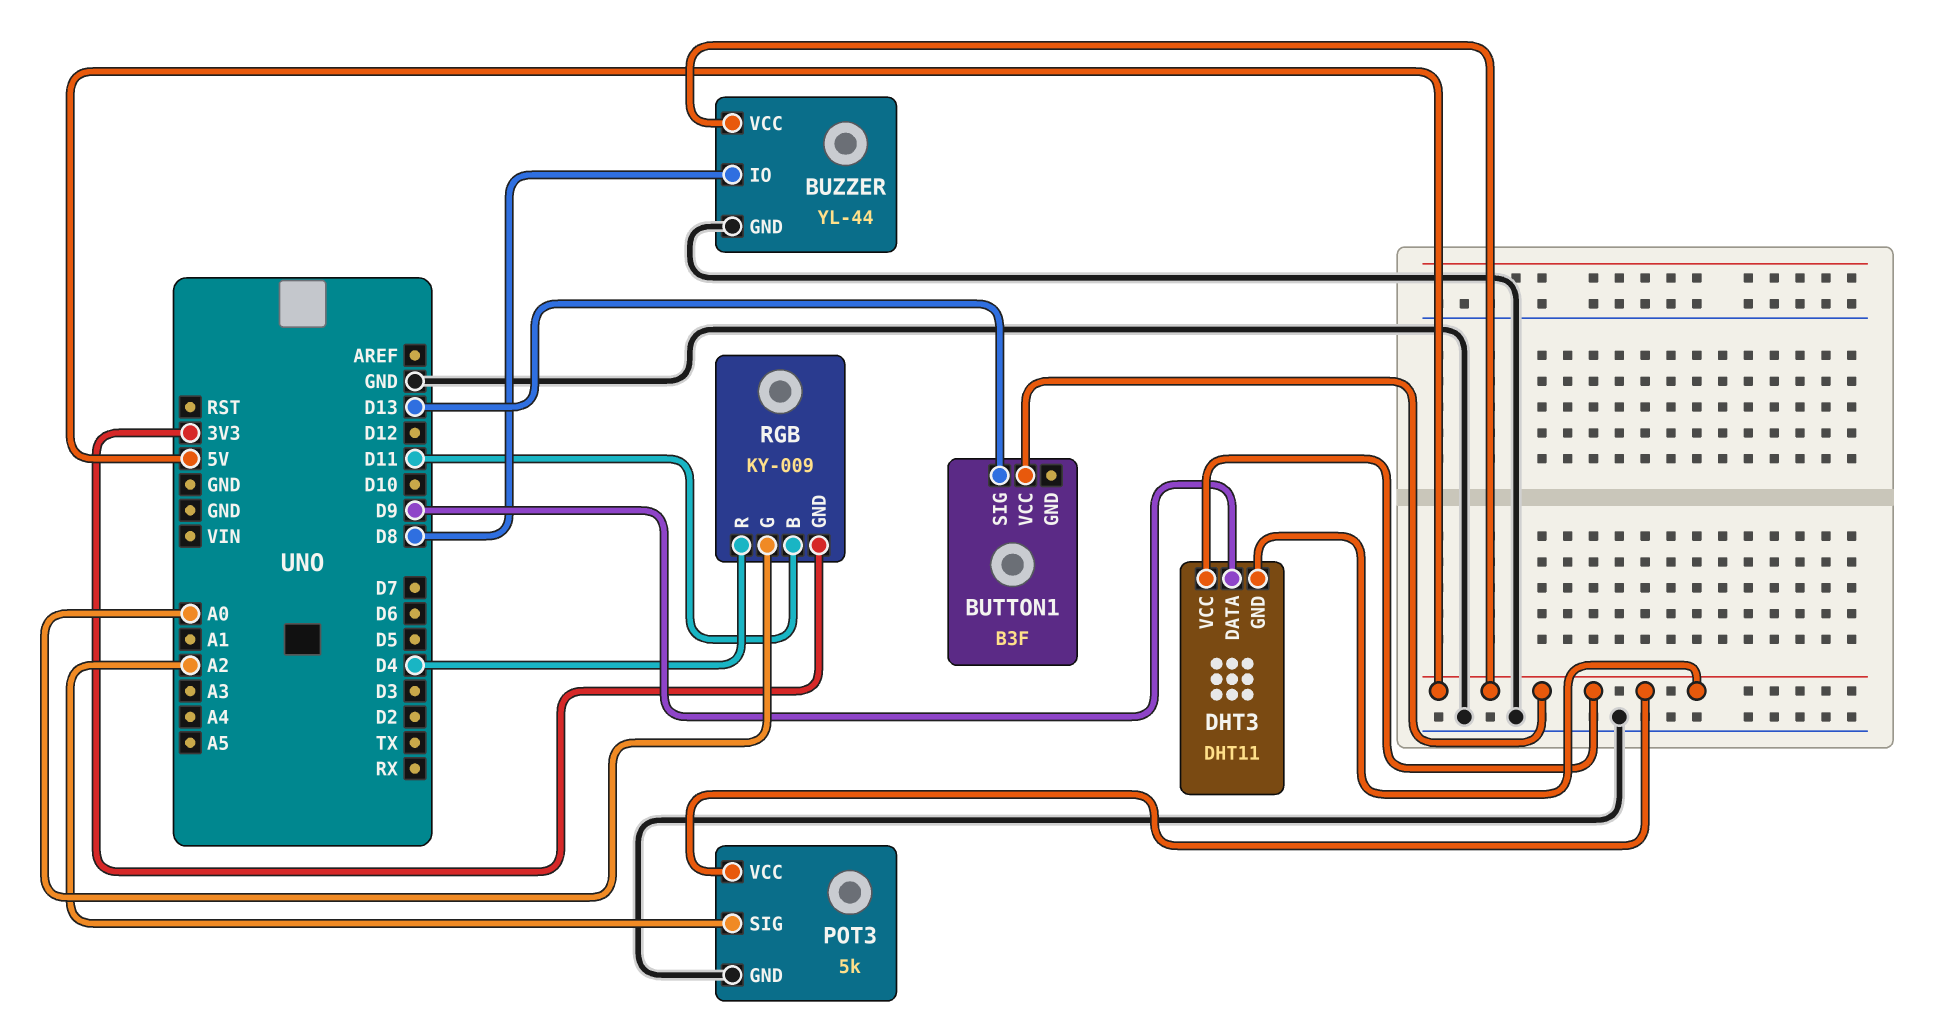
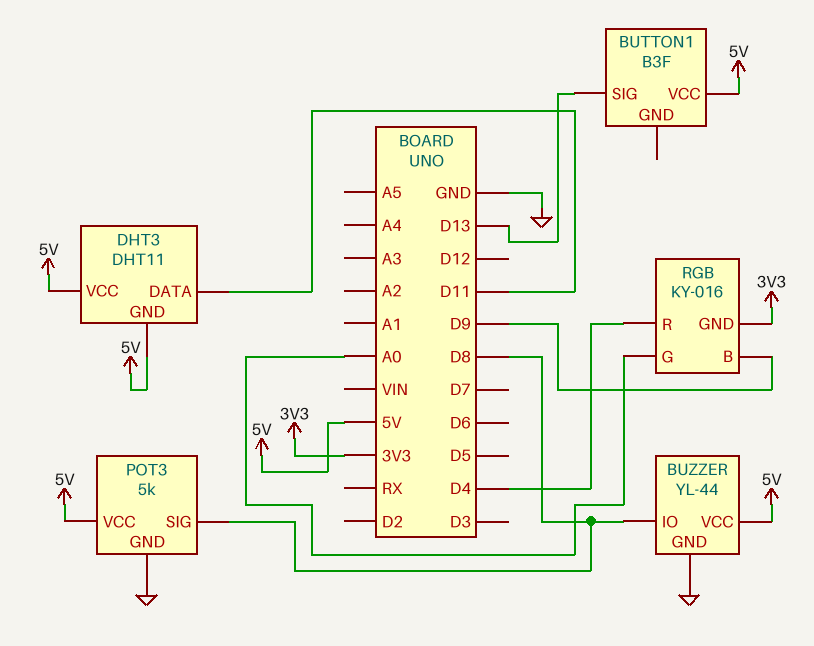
DHT3 pin DATA: D9 -> D11
POT3 pin SIG: A2 -> D8
RGB: KY-009 -> KY-016
RGB pin B: D11 -> D9

